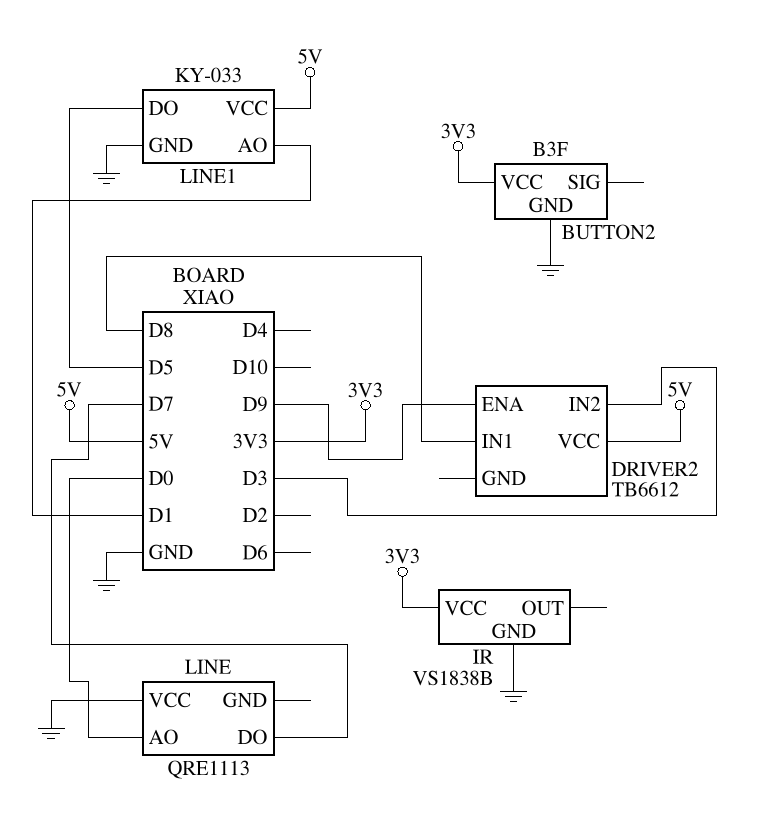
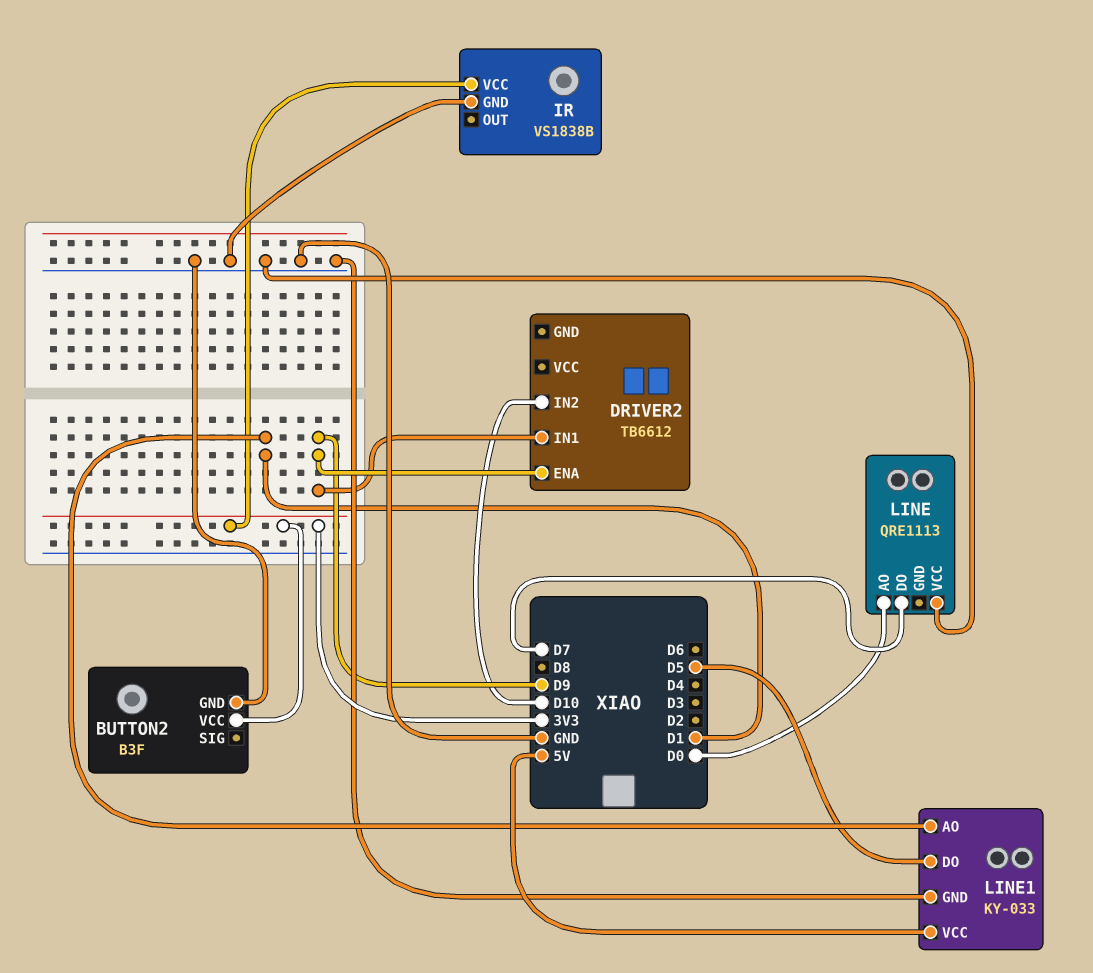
DRIVER2 pin IN1: D8 -> D9
DRIVER2 pin IN2: D3 -> D10
DRIVER2 pin VCC: 5V -> none

